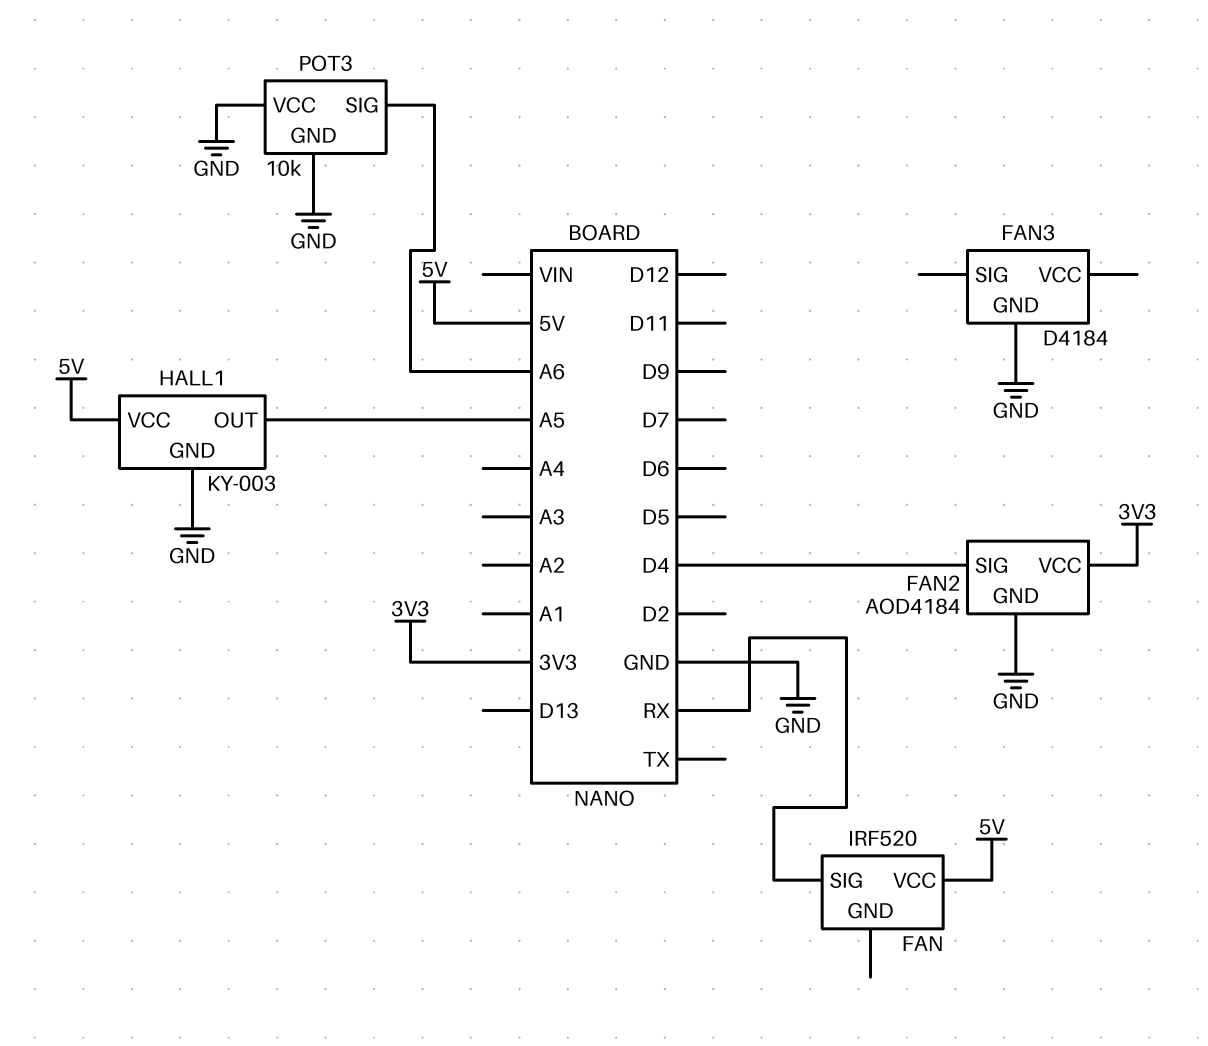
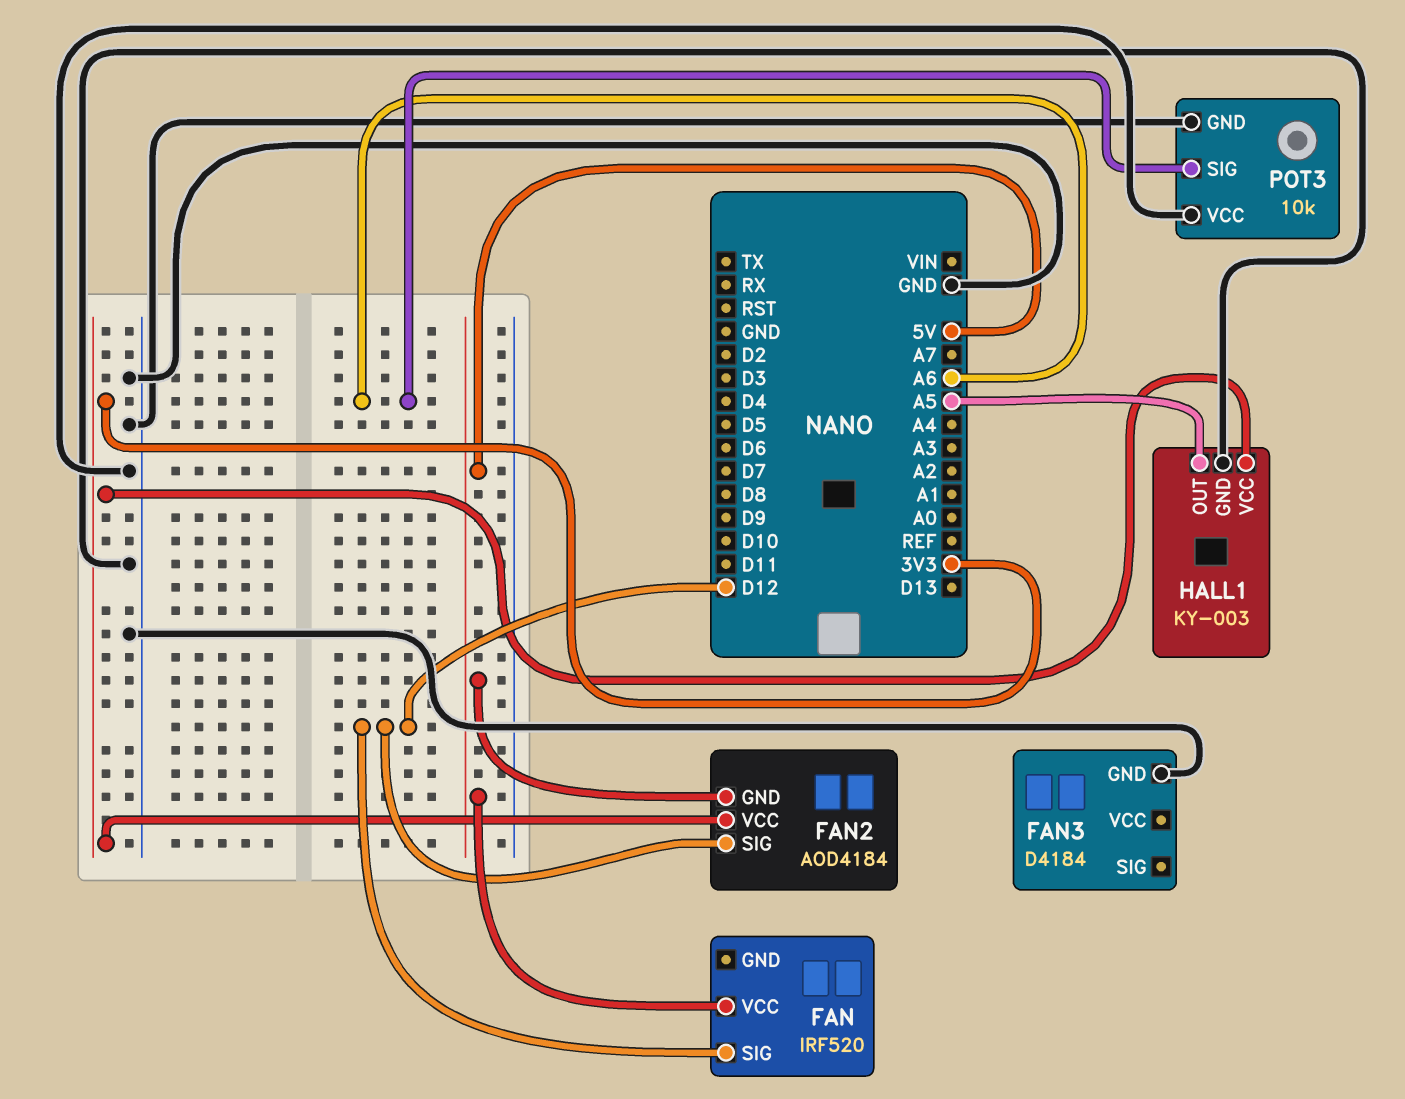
FAN pin SIG: RX -> D12
FAN2 pin GND: GND -> 5V
FAN2 pin SIG: D4 -> D12
HALL1 pin VCC: 5V -> 3V3

